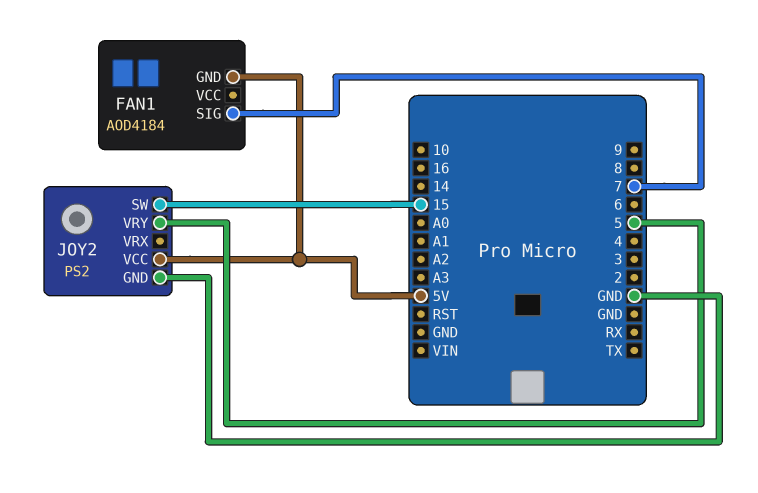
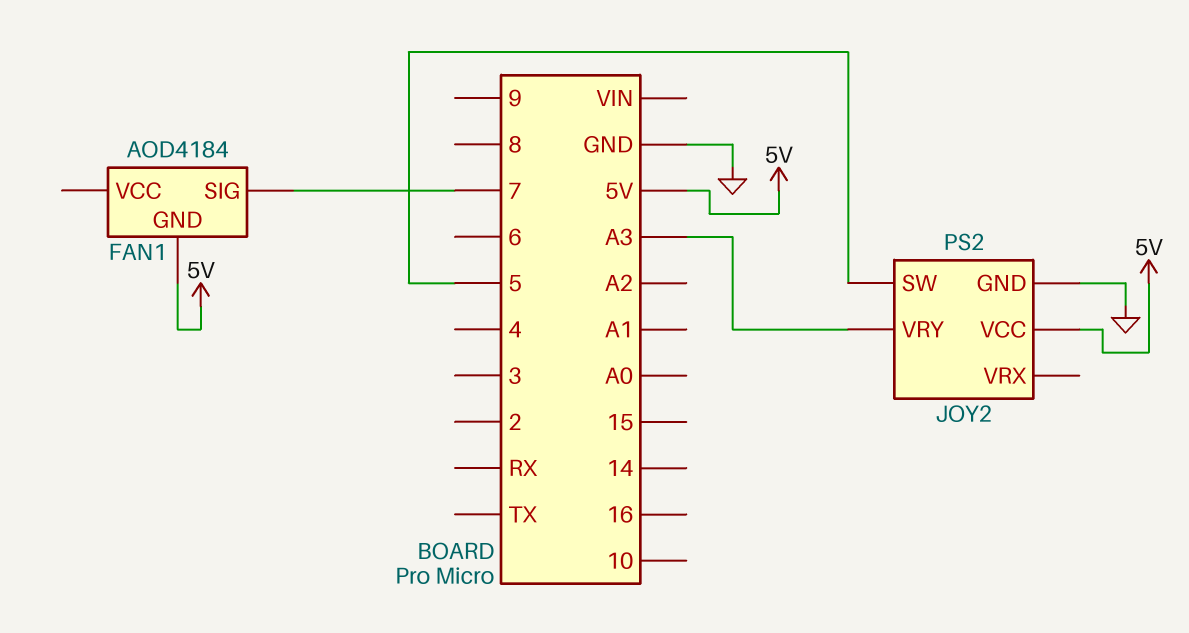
JOY2 pin SW: 15 -> 5
JOY2 pin VRY: 5 -> A3

